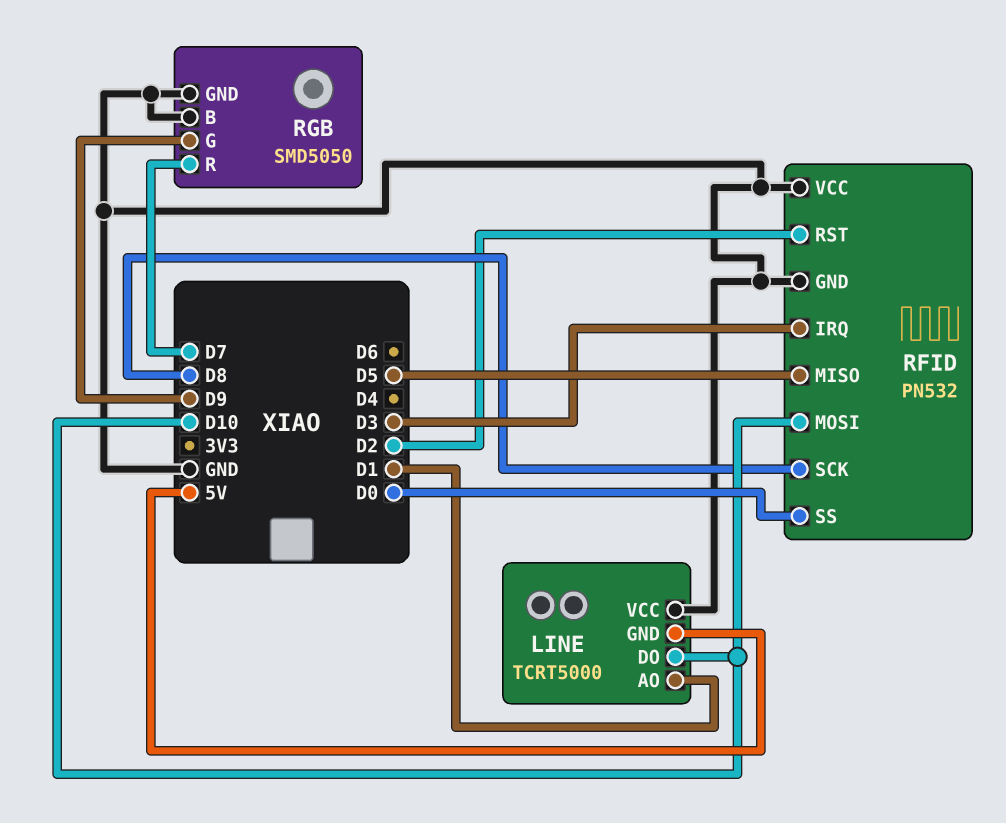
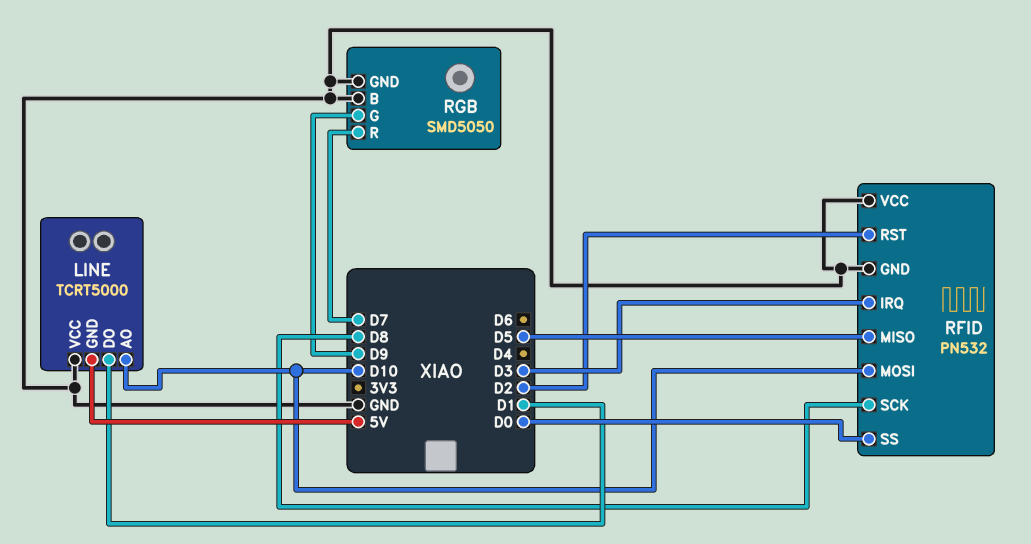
LINE pin AO: D1 -> D10
LINE pin DO: D10 -> D1

